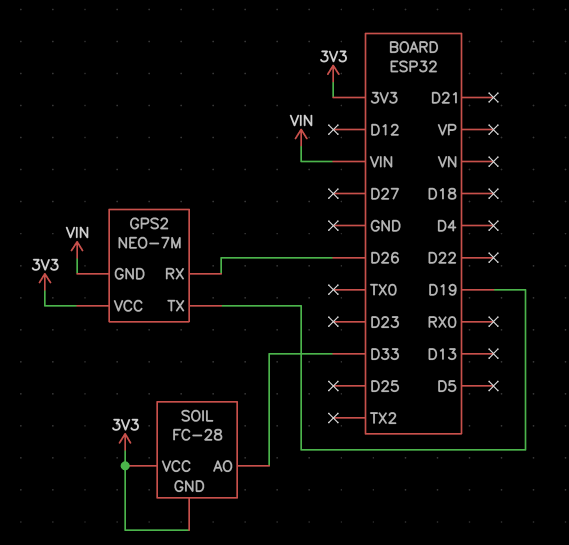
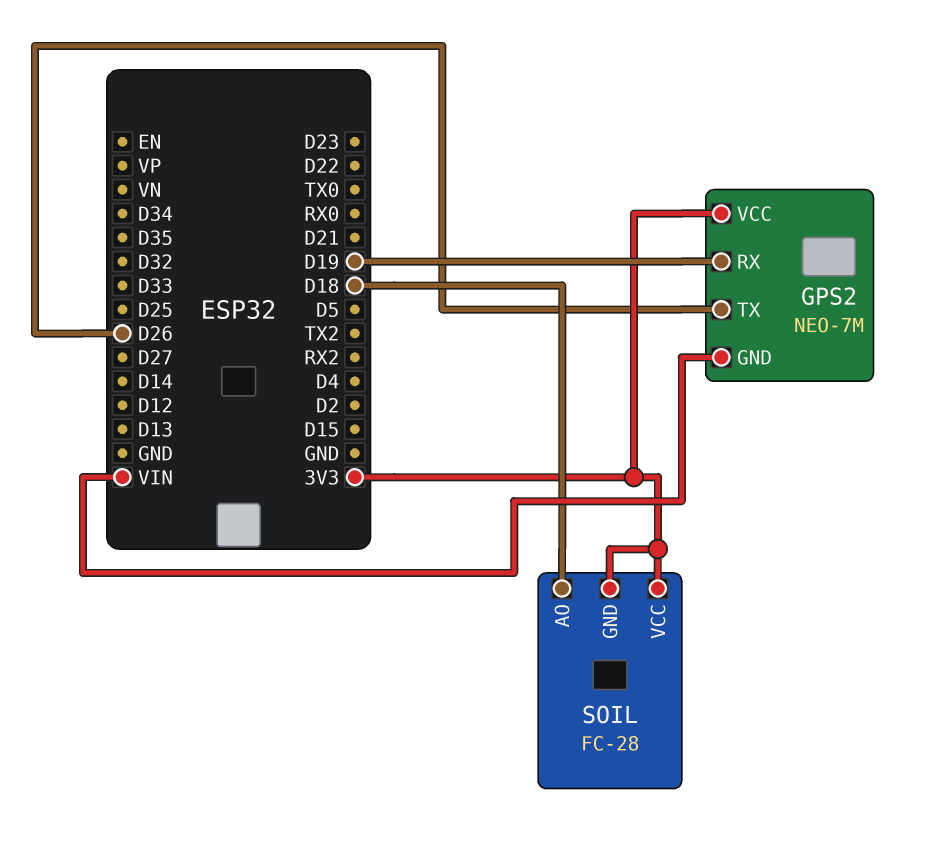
GPS2 pin RX: D26 -> D19
GPS2 pin TX: D19 -> D26
SOIL pin AO: D33 -> D18

